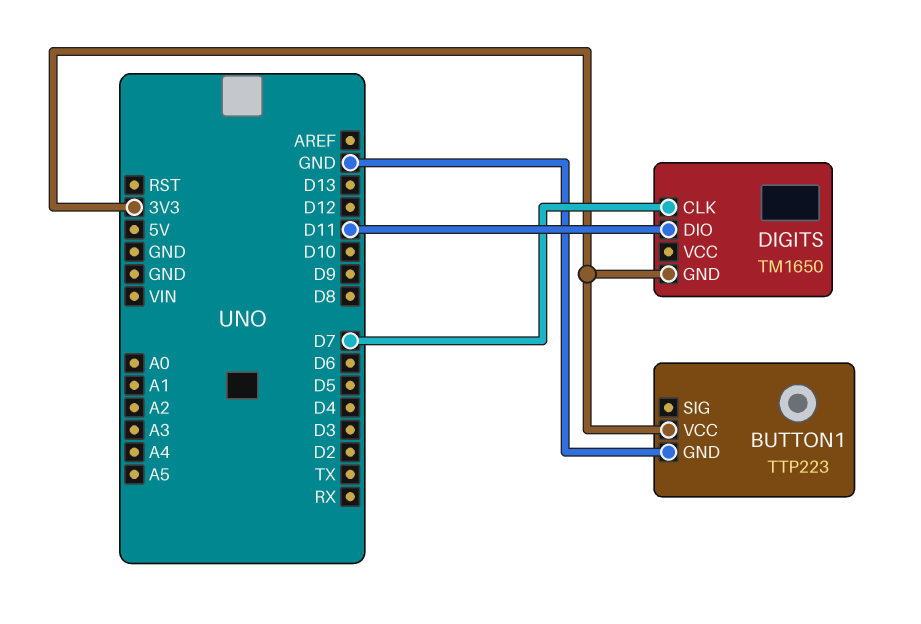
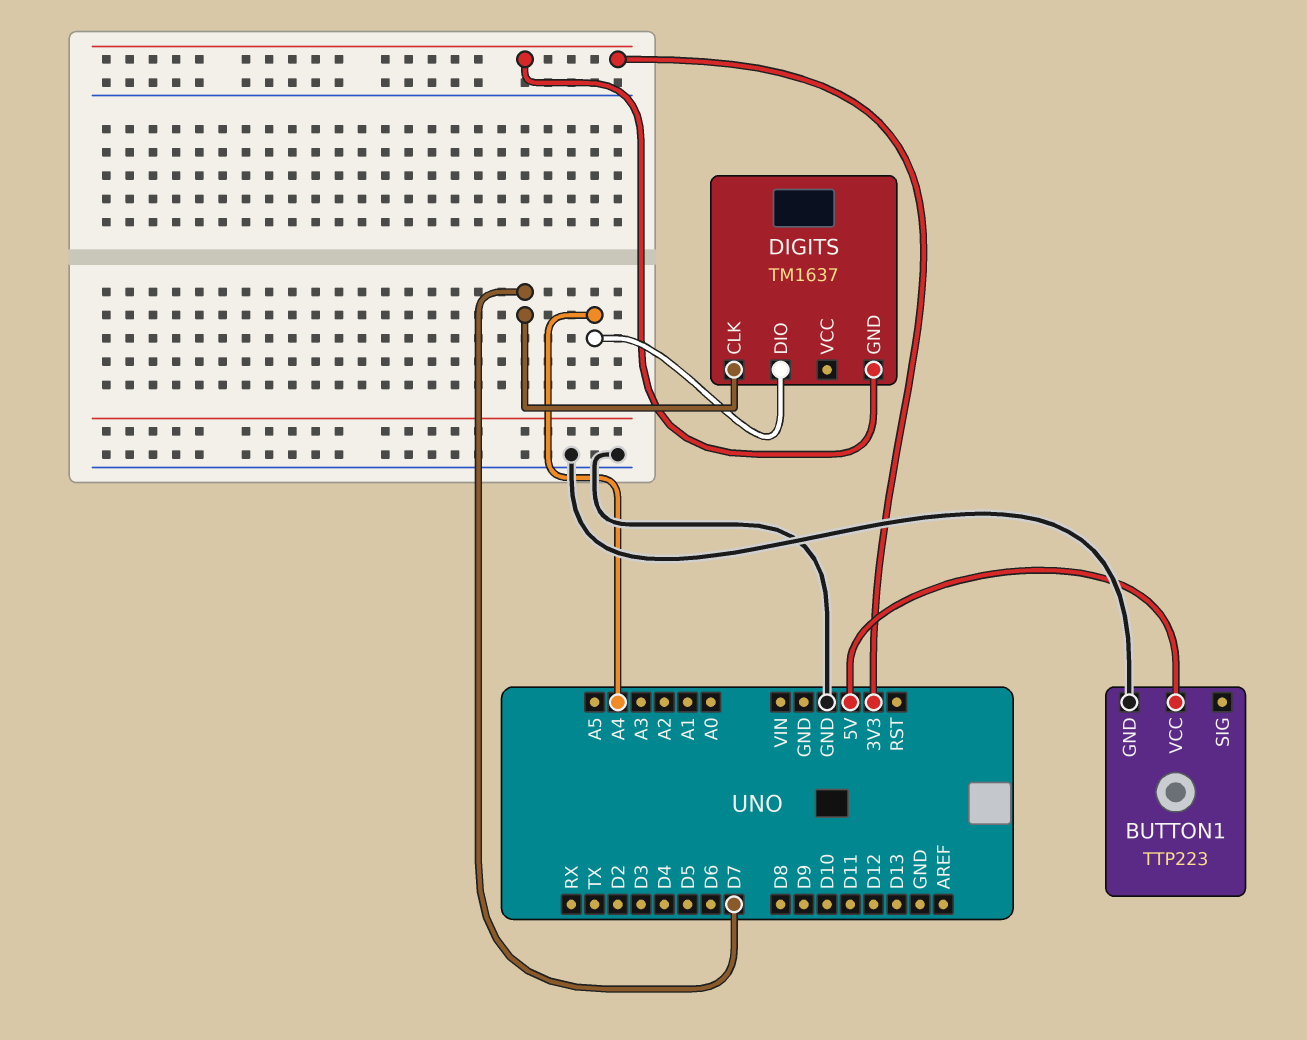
BUTTON1 pin VCC: 3V3 -> 5V
DIGITS: TM1650 -> TM1637
DIGITS pin DIO: D11 -> A4

